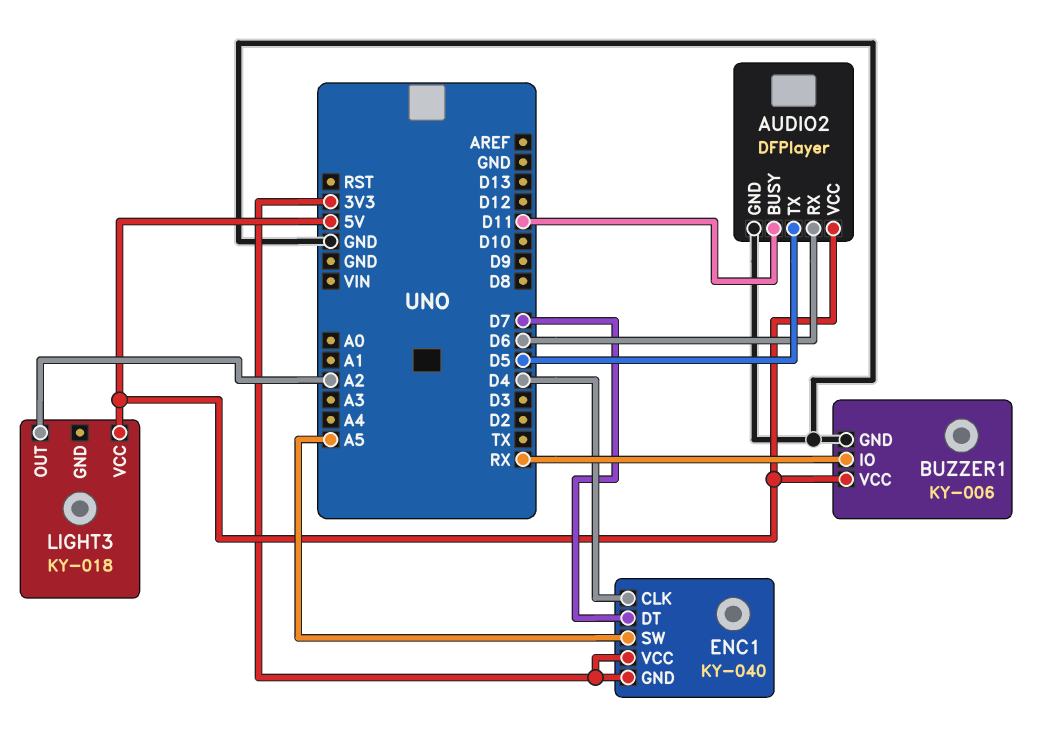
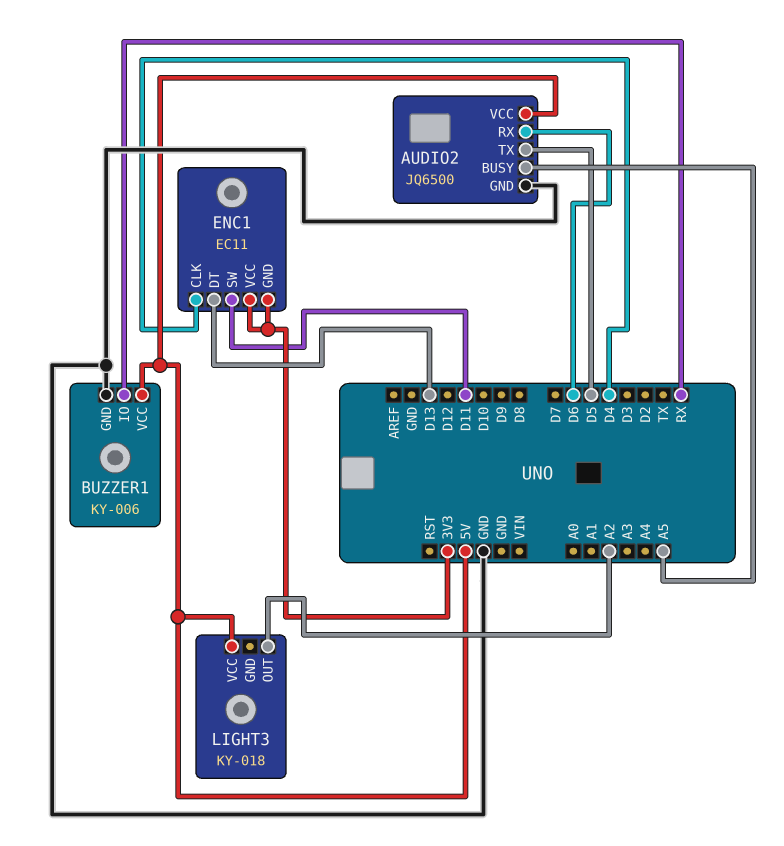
AUDIO2: DFPlayer -> JQ6500
AUDIO2 pin BUSY: D11 -> A5
ENC1: KY-040 -> EC11
ENC1 pin DT: D7 -> D13
ENC1 pin SW: A5 -> D11

